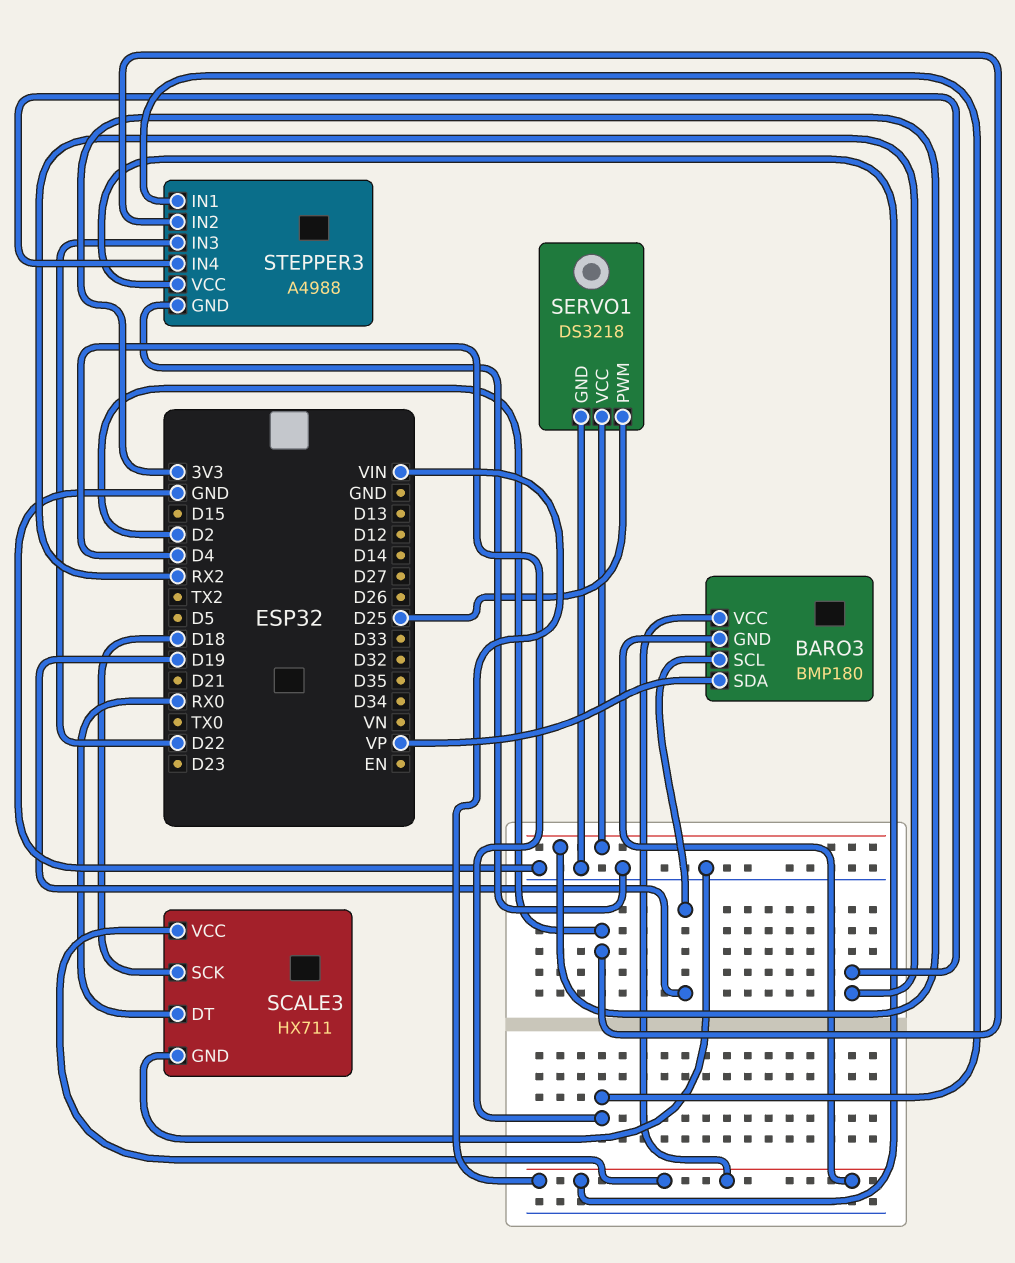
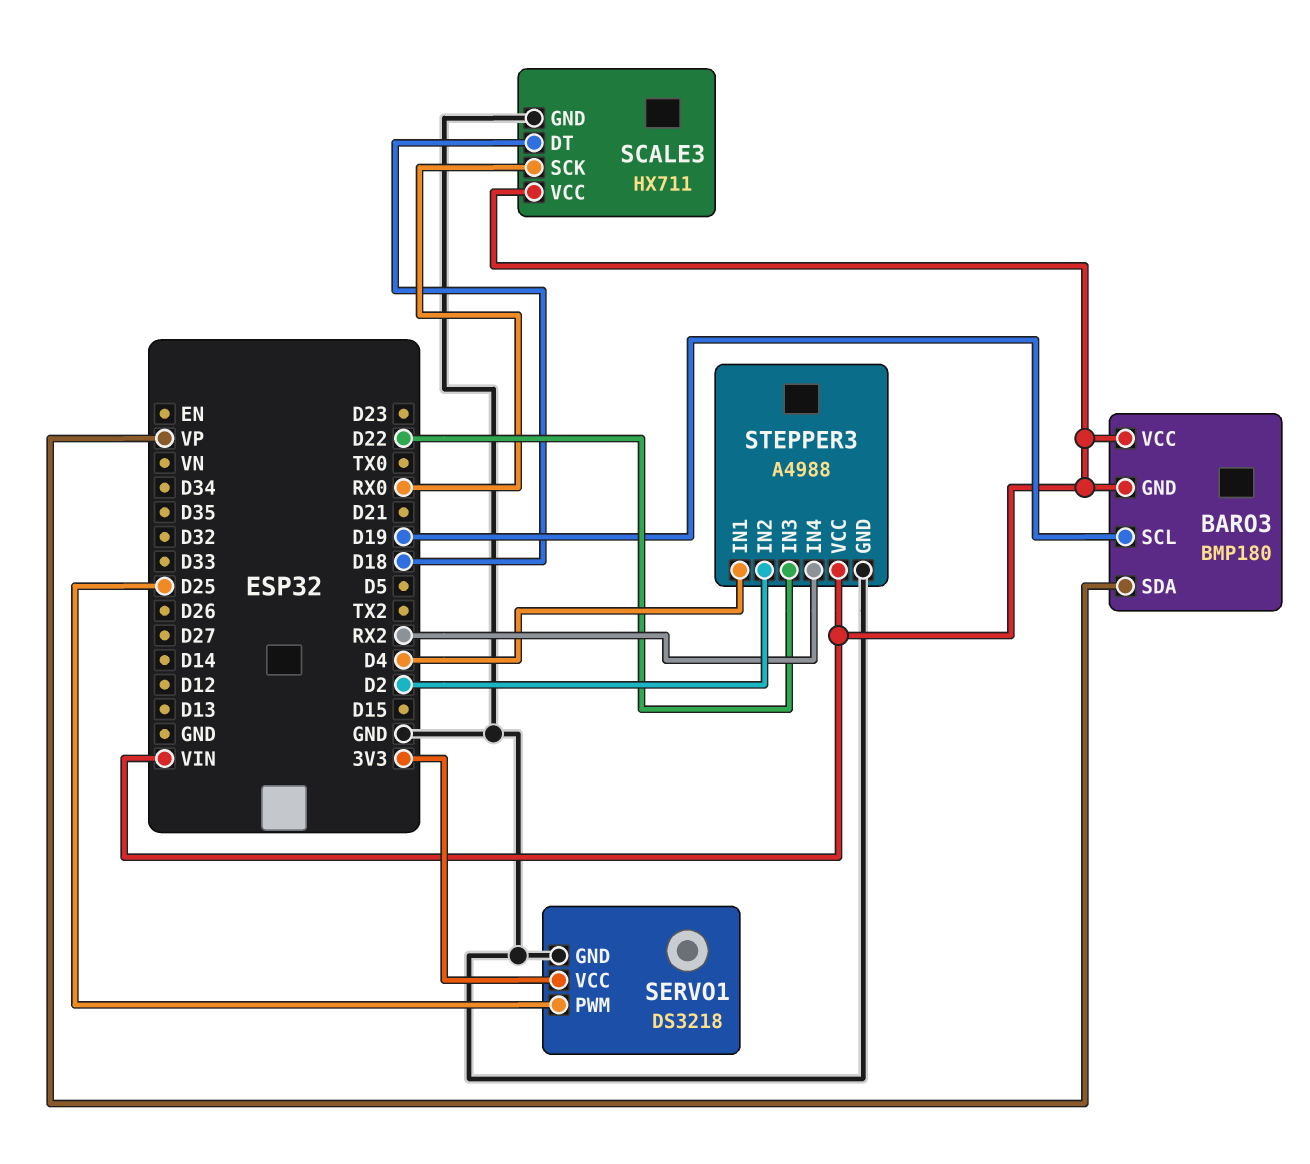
SCALE3 pin DT: RX0 -> D18
SCALE3 pin SCK: D18 -> RX0

